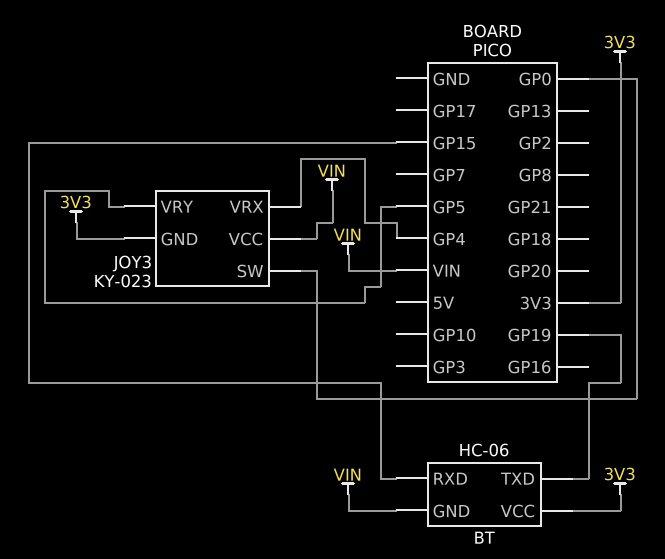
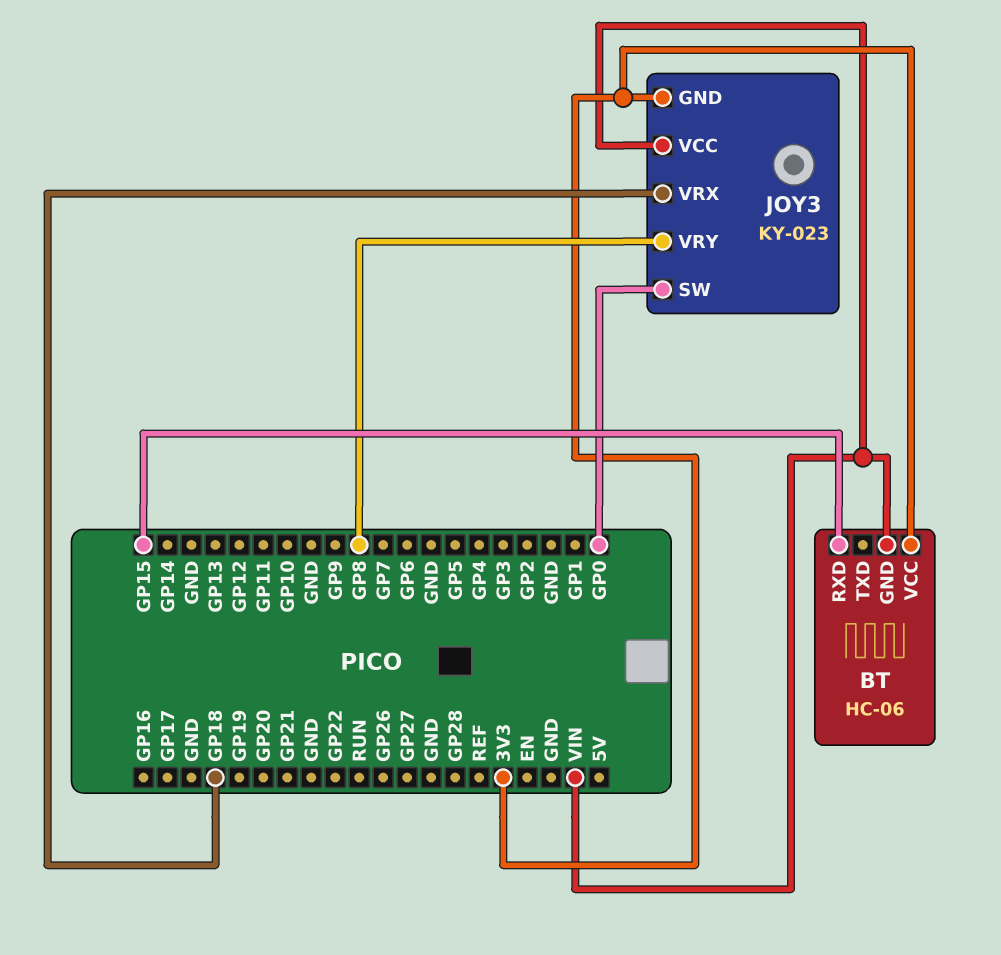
BT pin TXD: GP19 -> none
JOY3 pin VRX: GP4 -> GP18
JOY3 pin VRY: GP5 -> GP8

